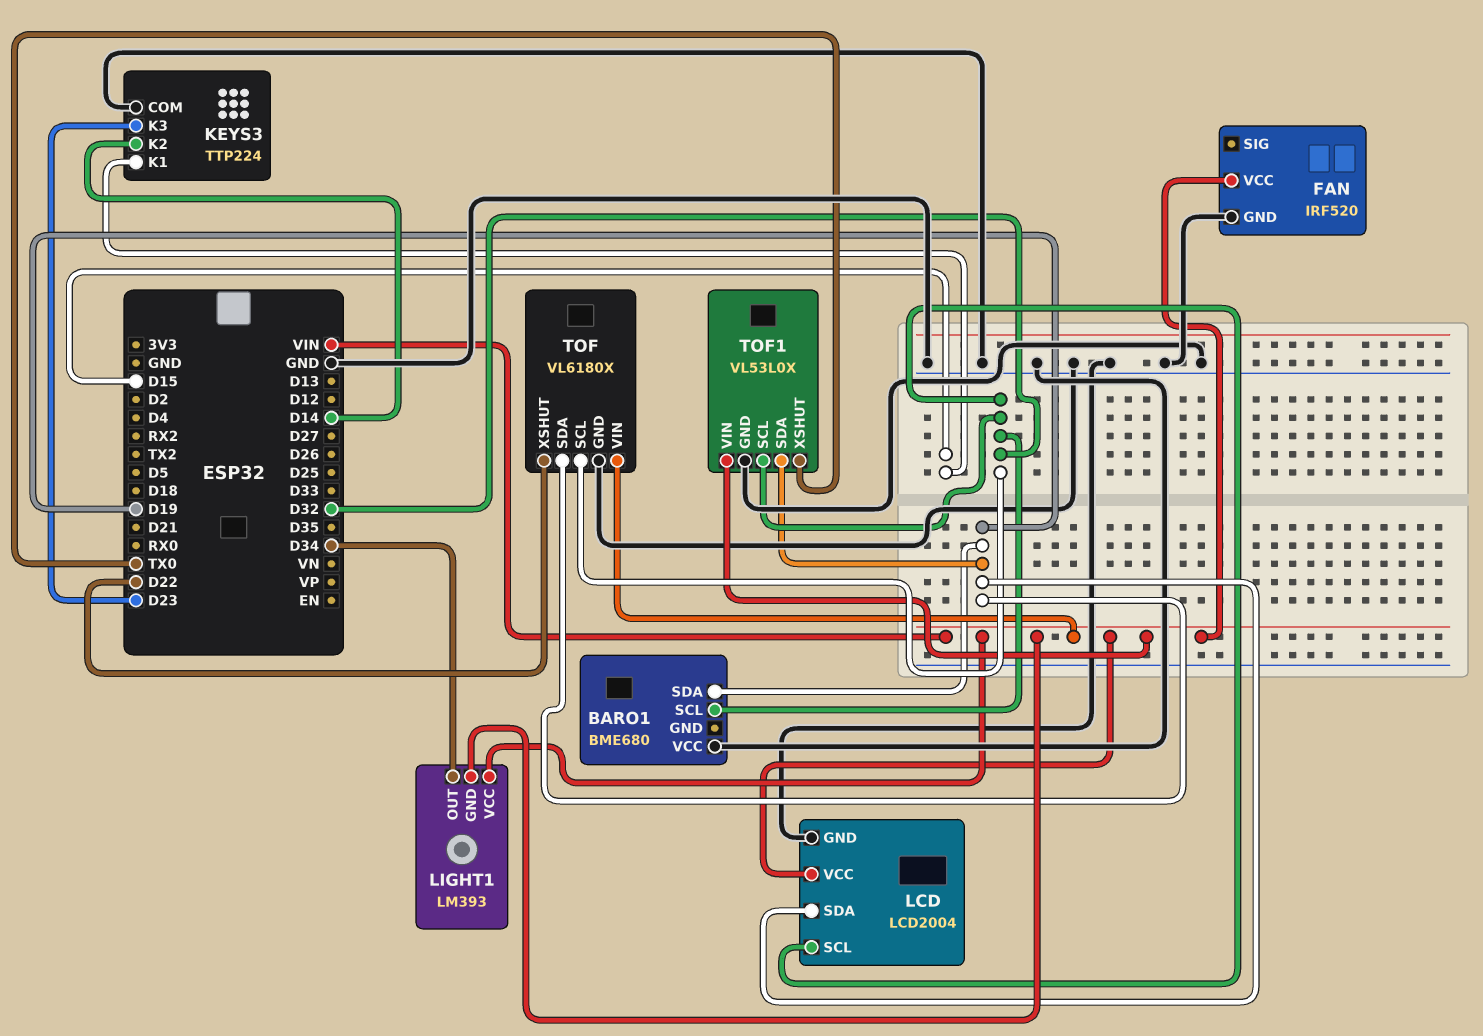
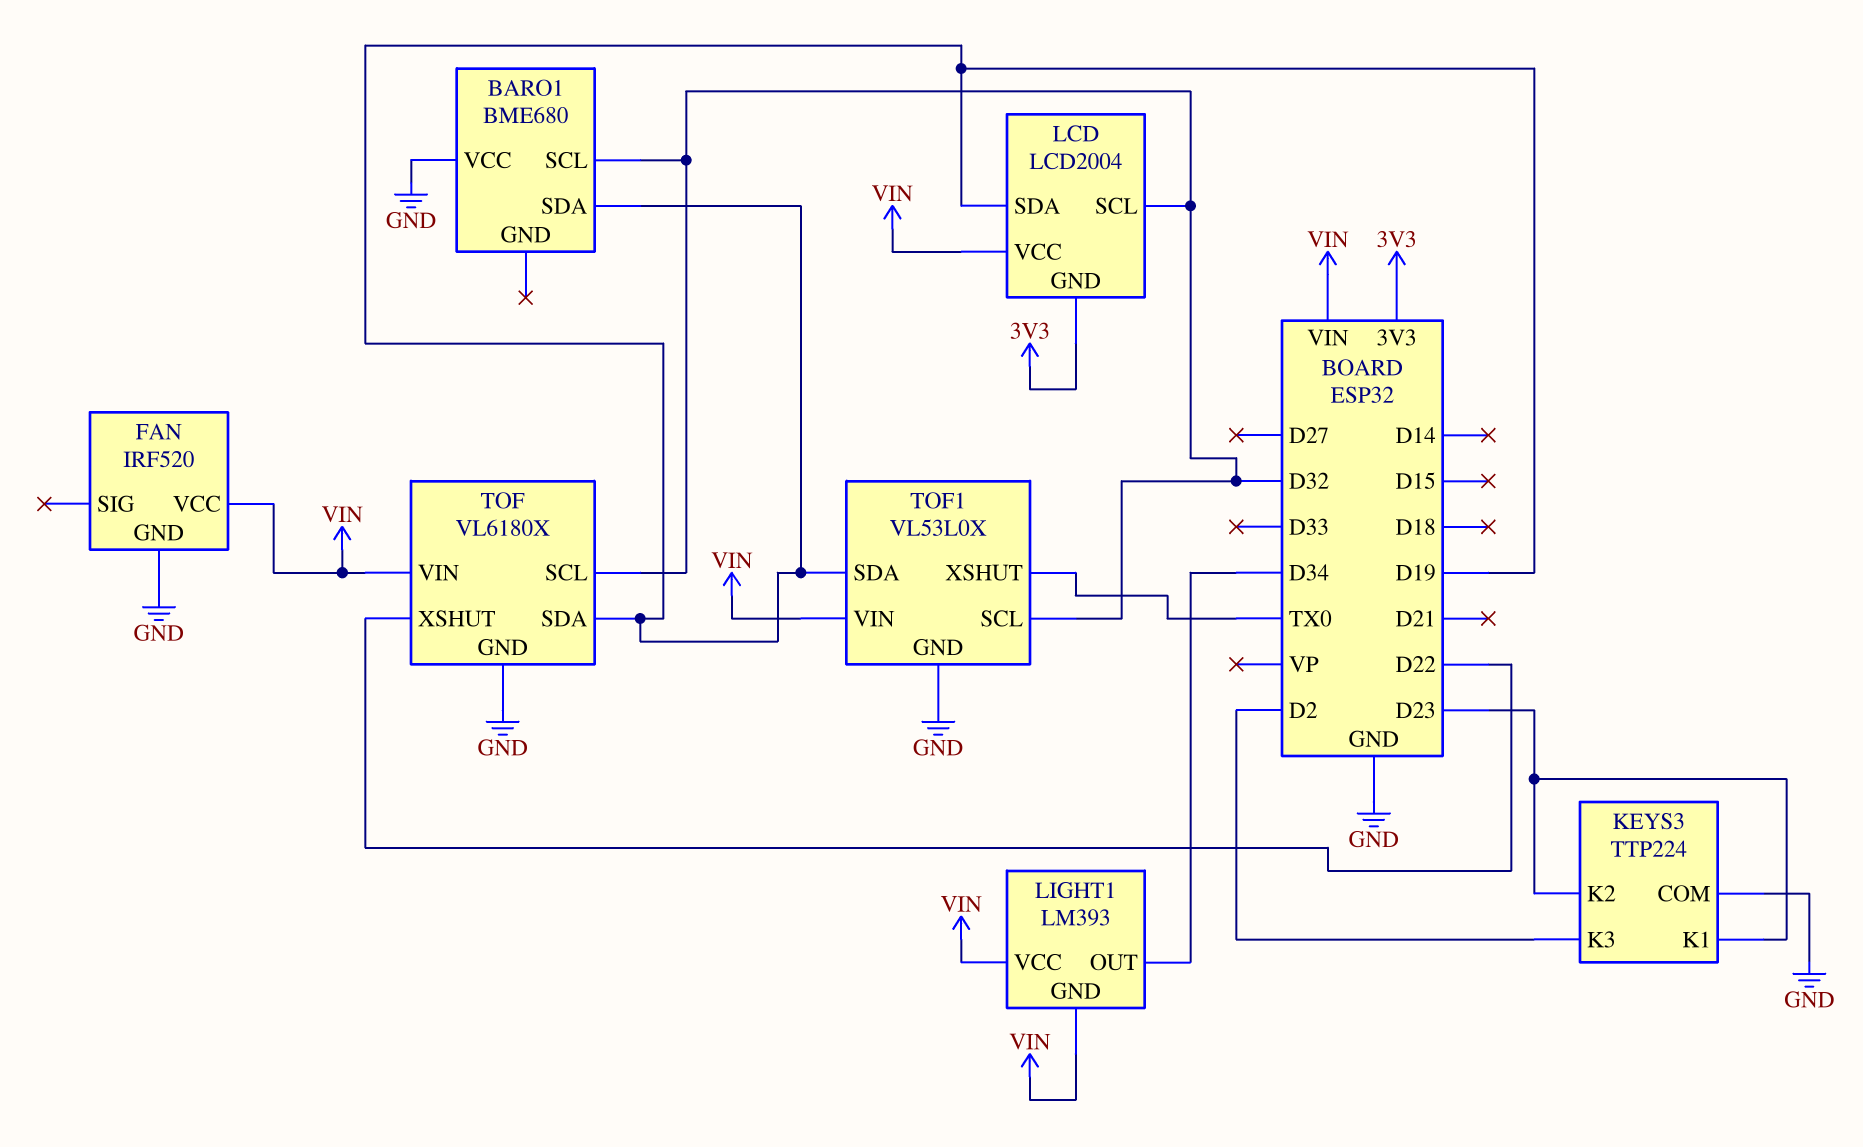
KEYS3 pin K1: D15 -> D23
KEYS3 pin K2: D14 -> D23
KEYS3 pin K3: D23 -> D2
LCD pin GND: GND -> 3V3

